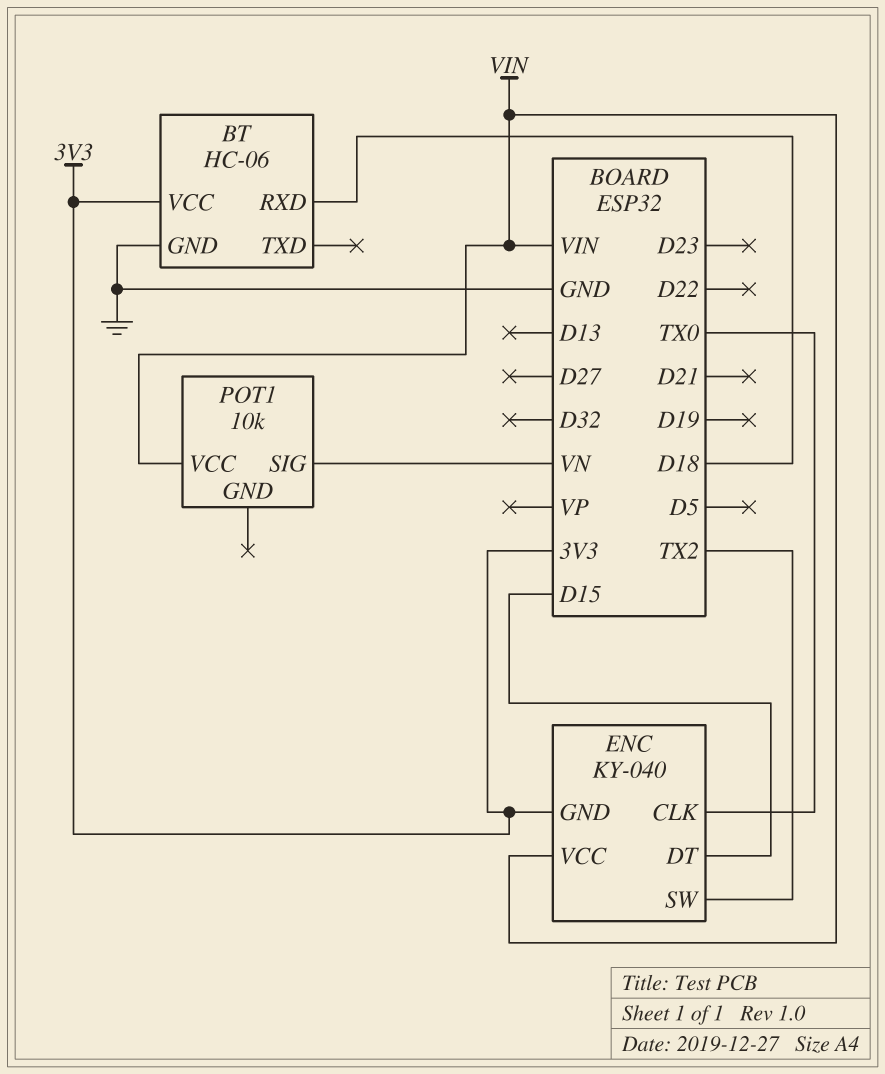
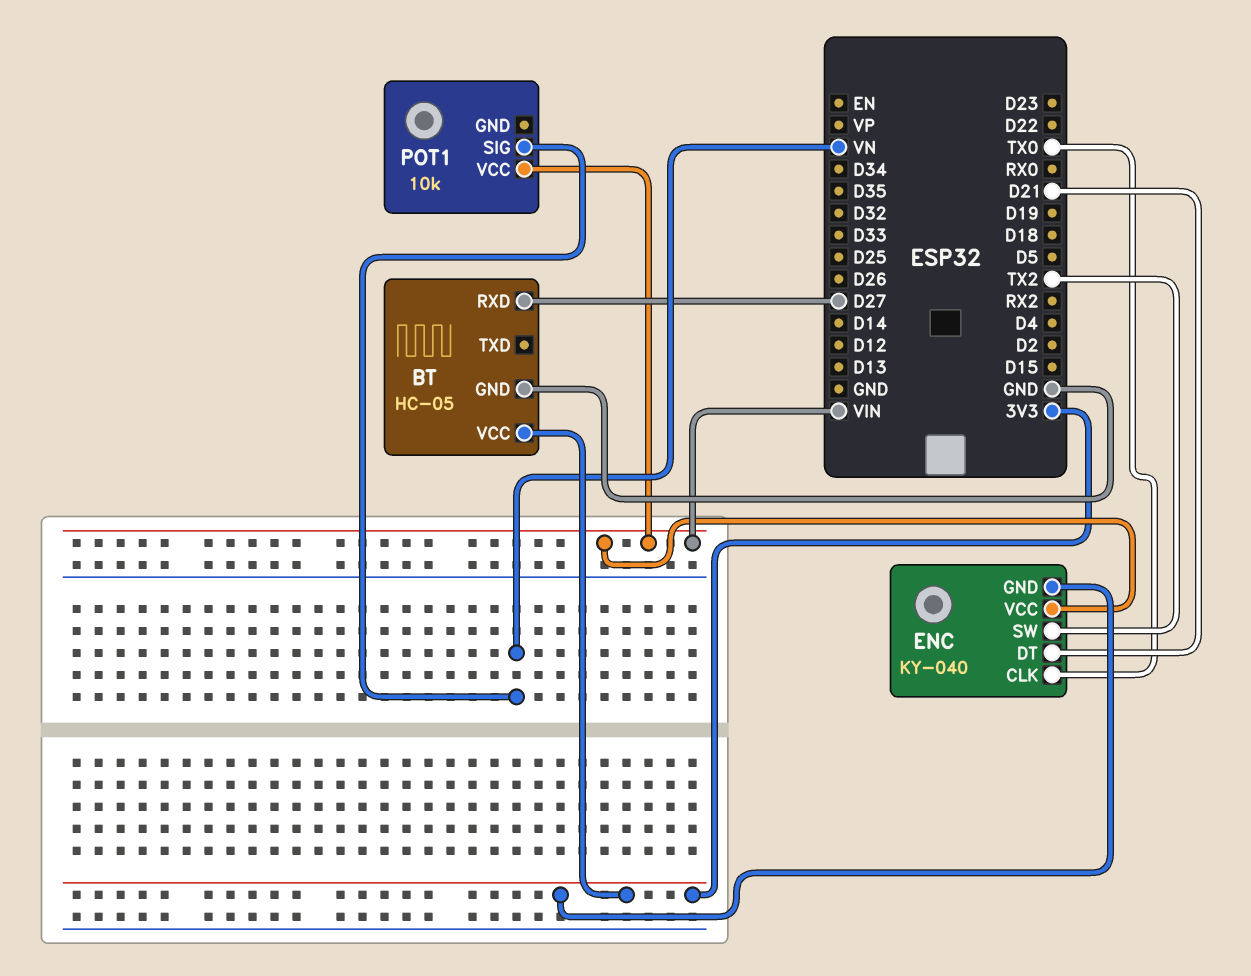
BT: HC-06 -> HC-05
BT pin RXD: D18 -> D27
ENC pin DT: D15 -> D21

